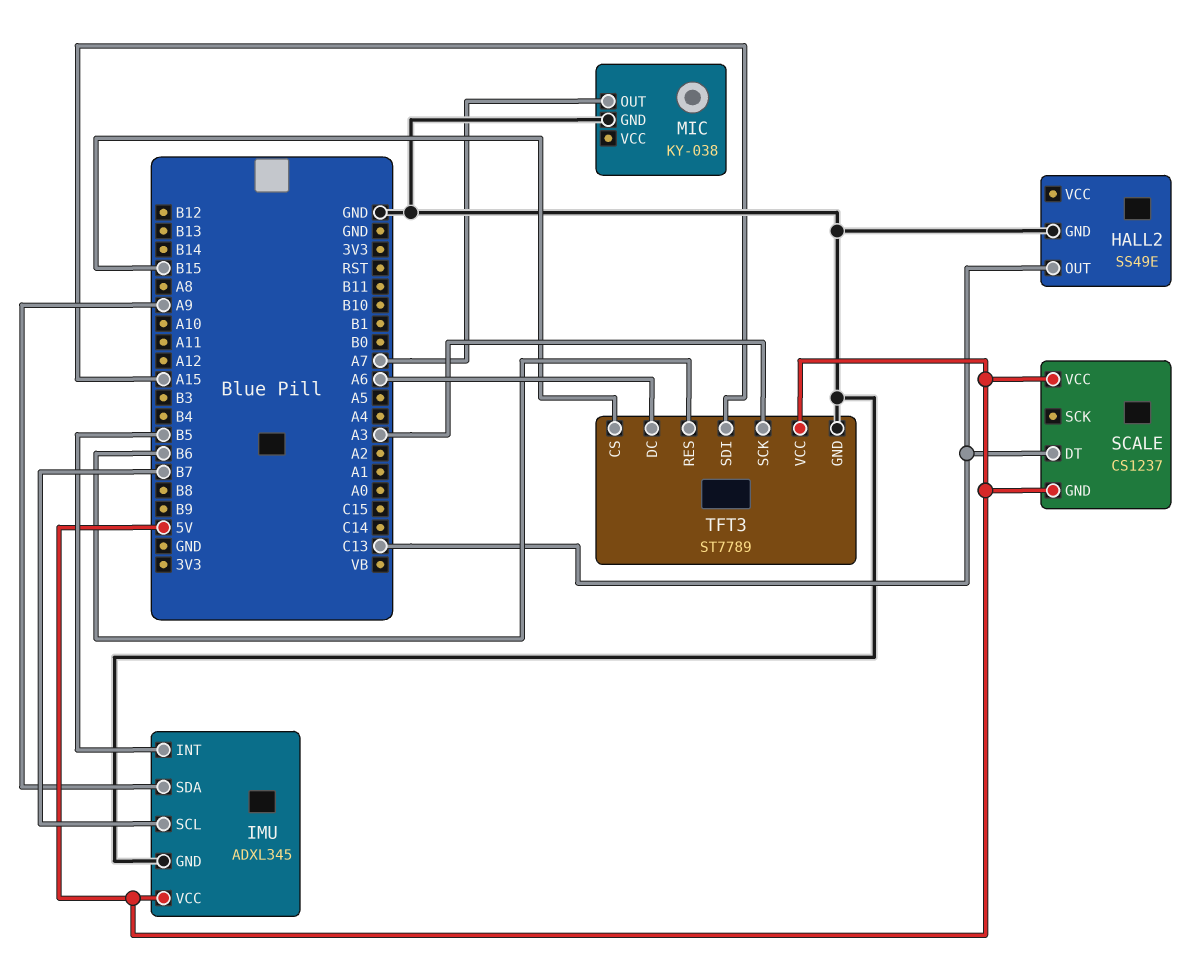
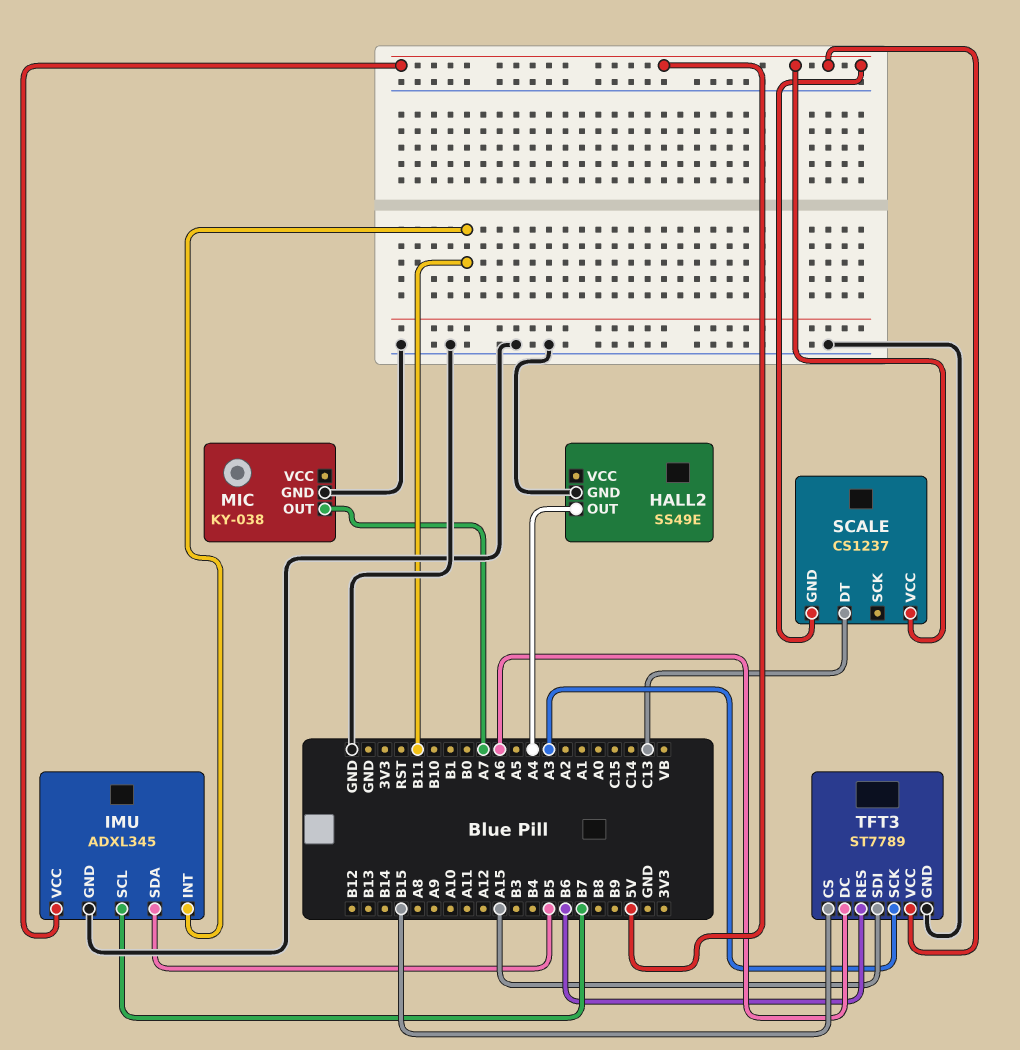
HALL2 pin OUT: C13 -> A4
IMU pin INT: B5 -> B11
IMU pin SDA: A9 -> B5

